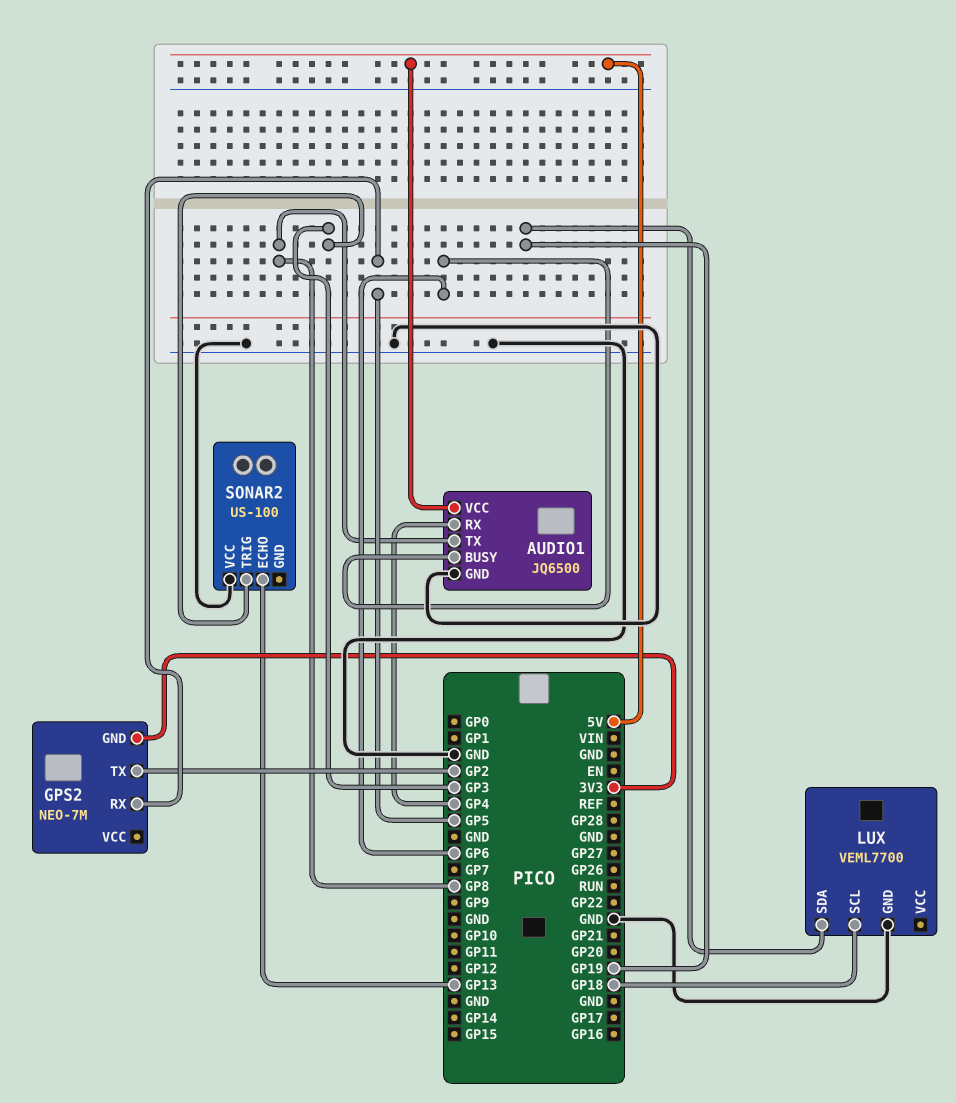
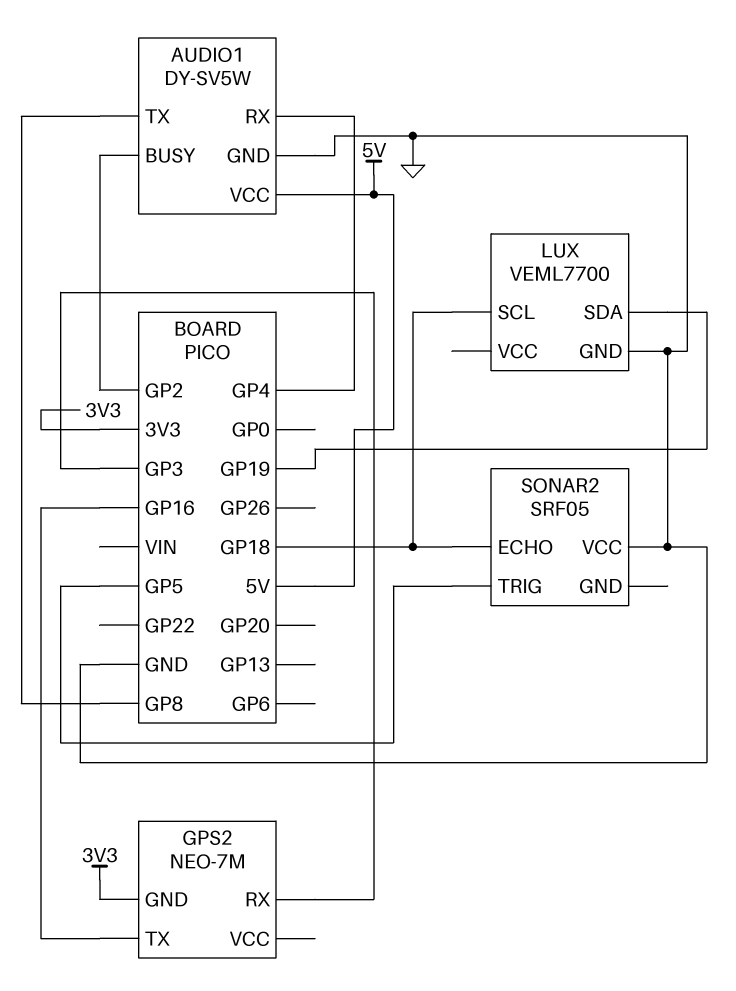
AUDIO1: JQ6500 -> DY-SV5W
AUDIO1 pin BUSY: GP6 -> GP2
GPS2 pin RX: GP5 -> GP3
GPS2 pin TX: GP2 -> GP16
SONAR2: US-100 -> SRF05
SONAR2 pin ECHO: GP13 -> GP18
SONAR2 pin TRIG: GP3 -> GP5

